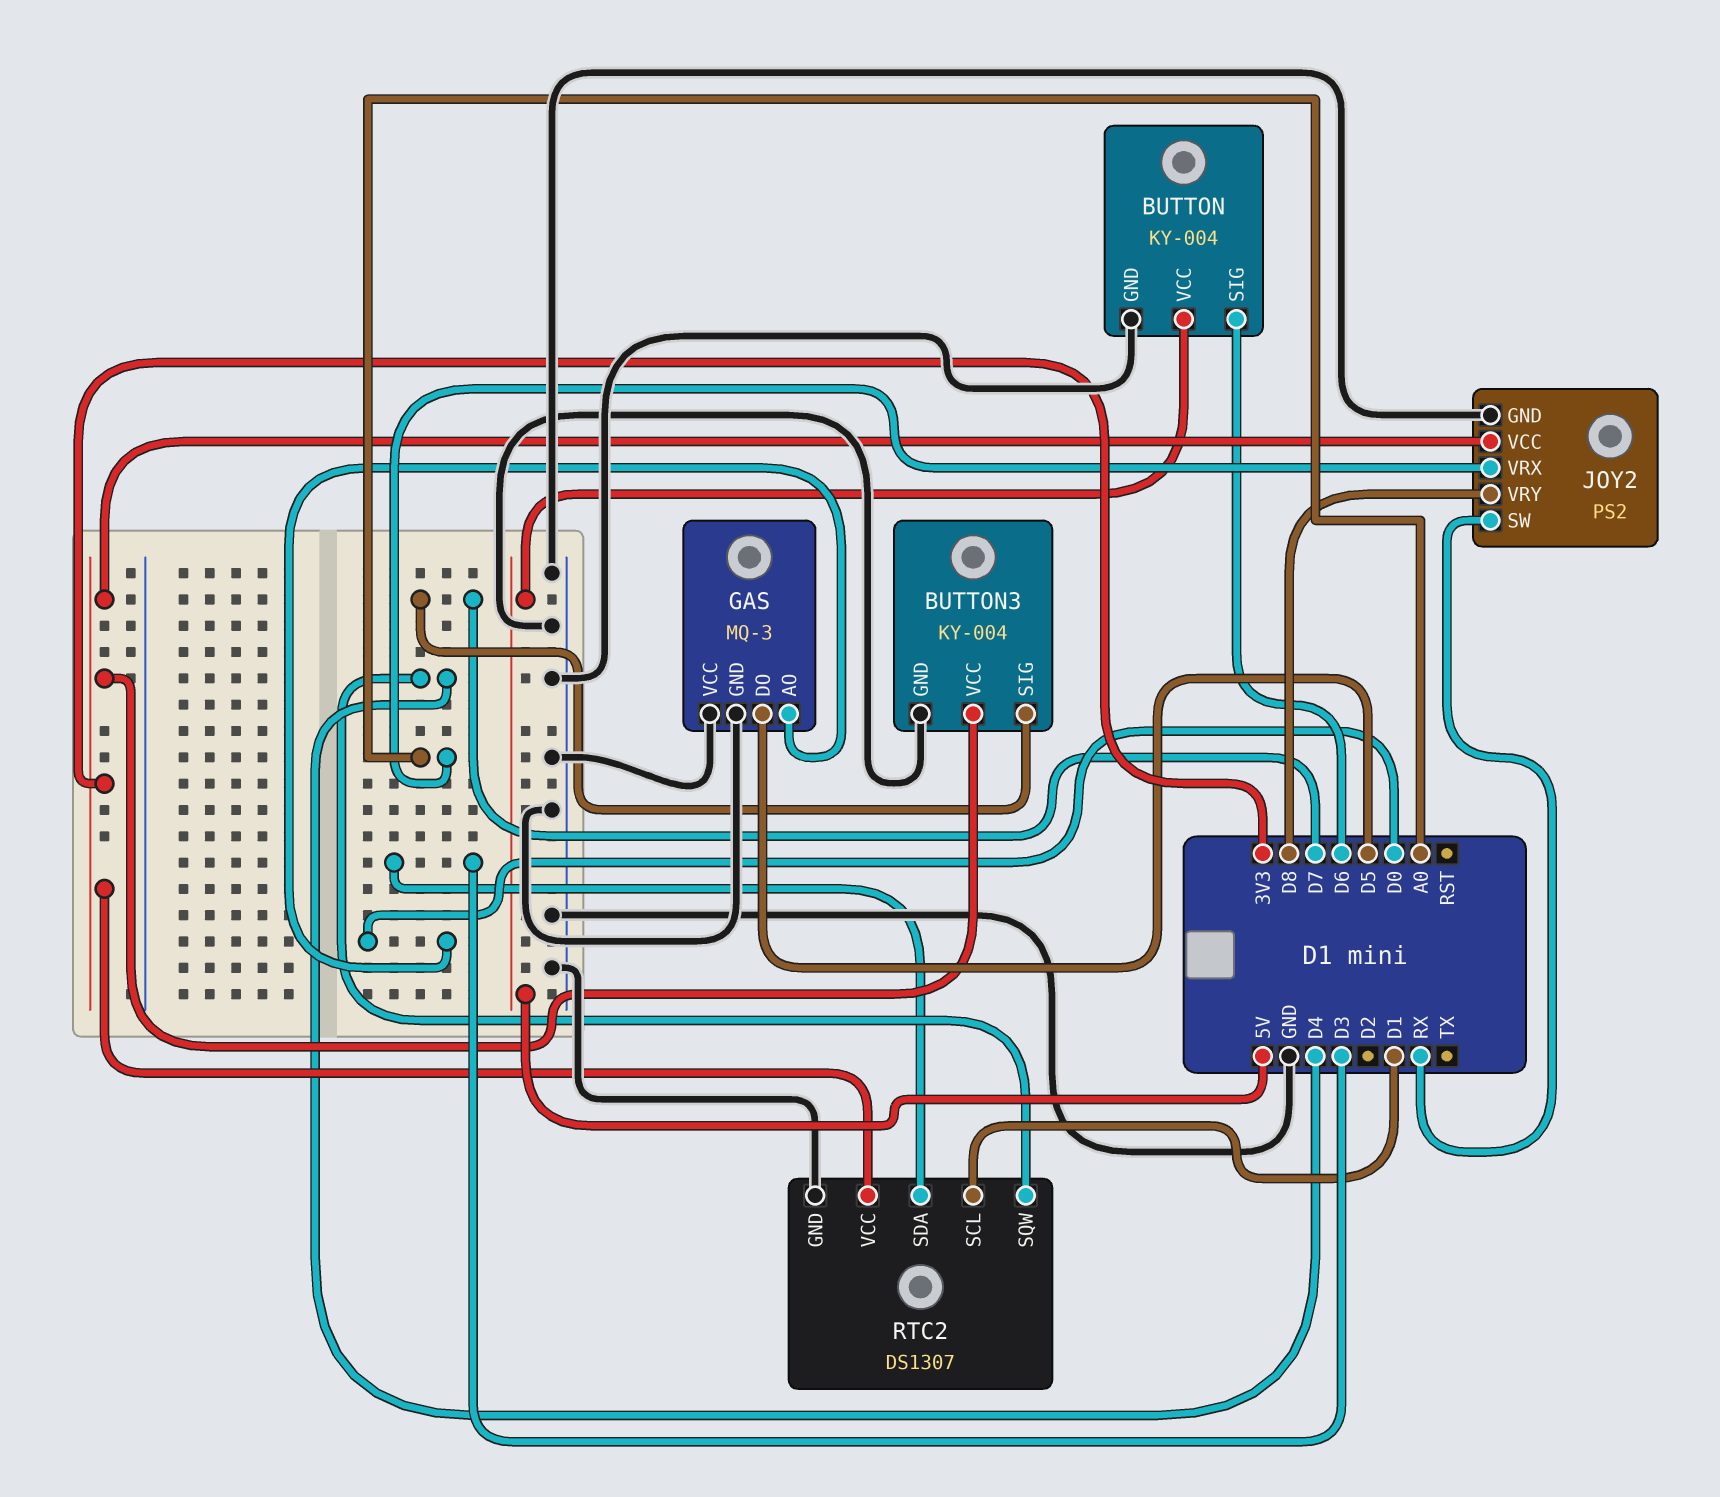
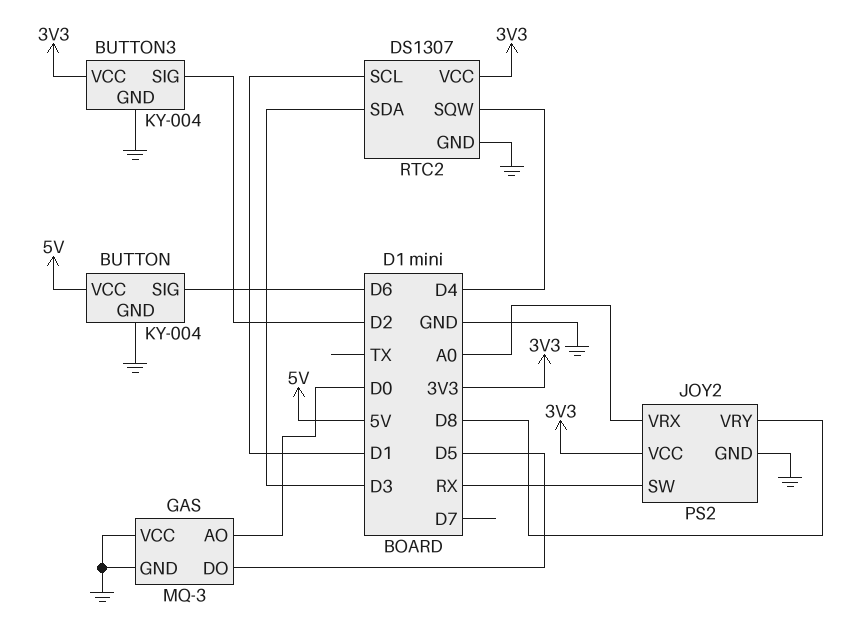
BUTTON3 pin SIG: D7 -> D2

